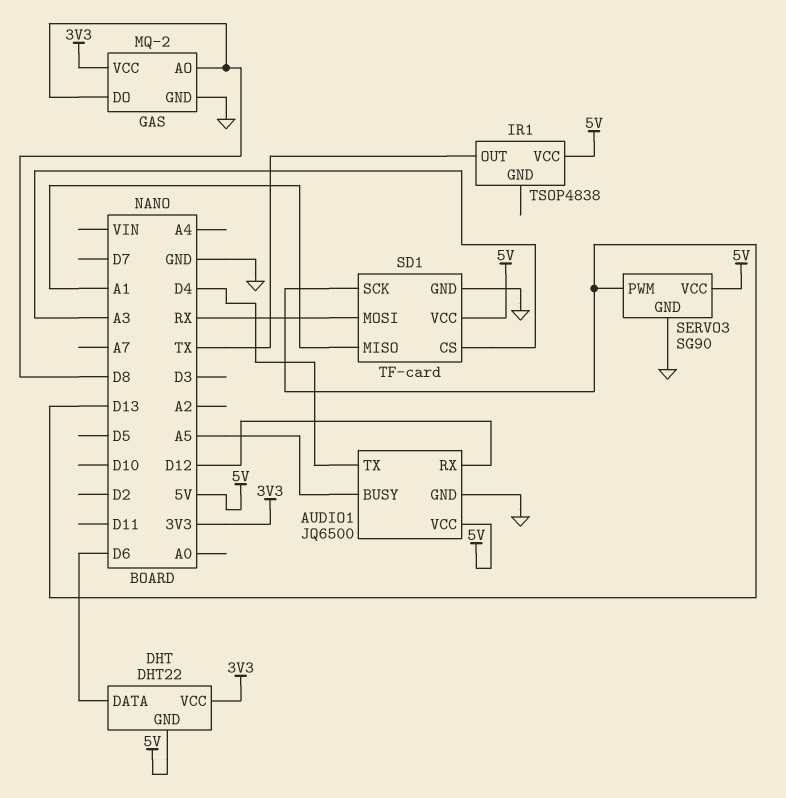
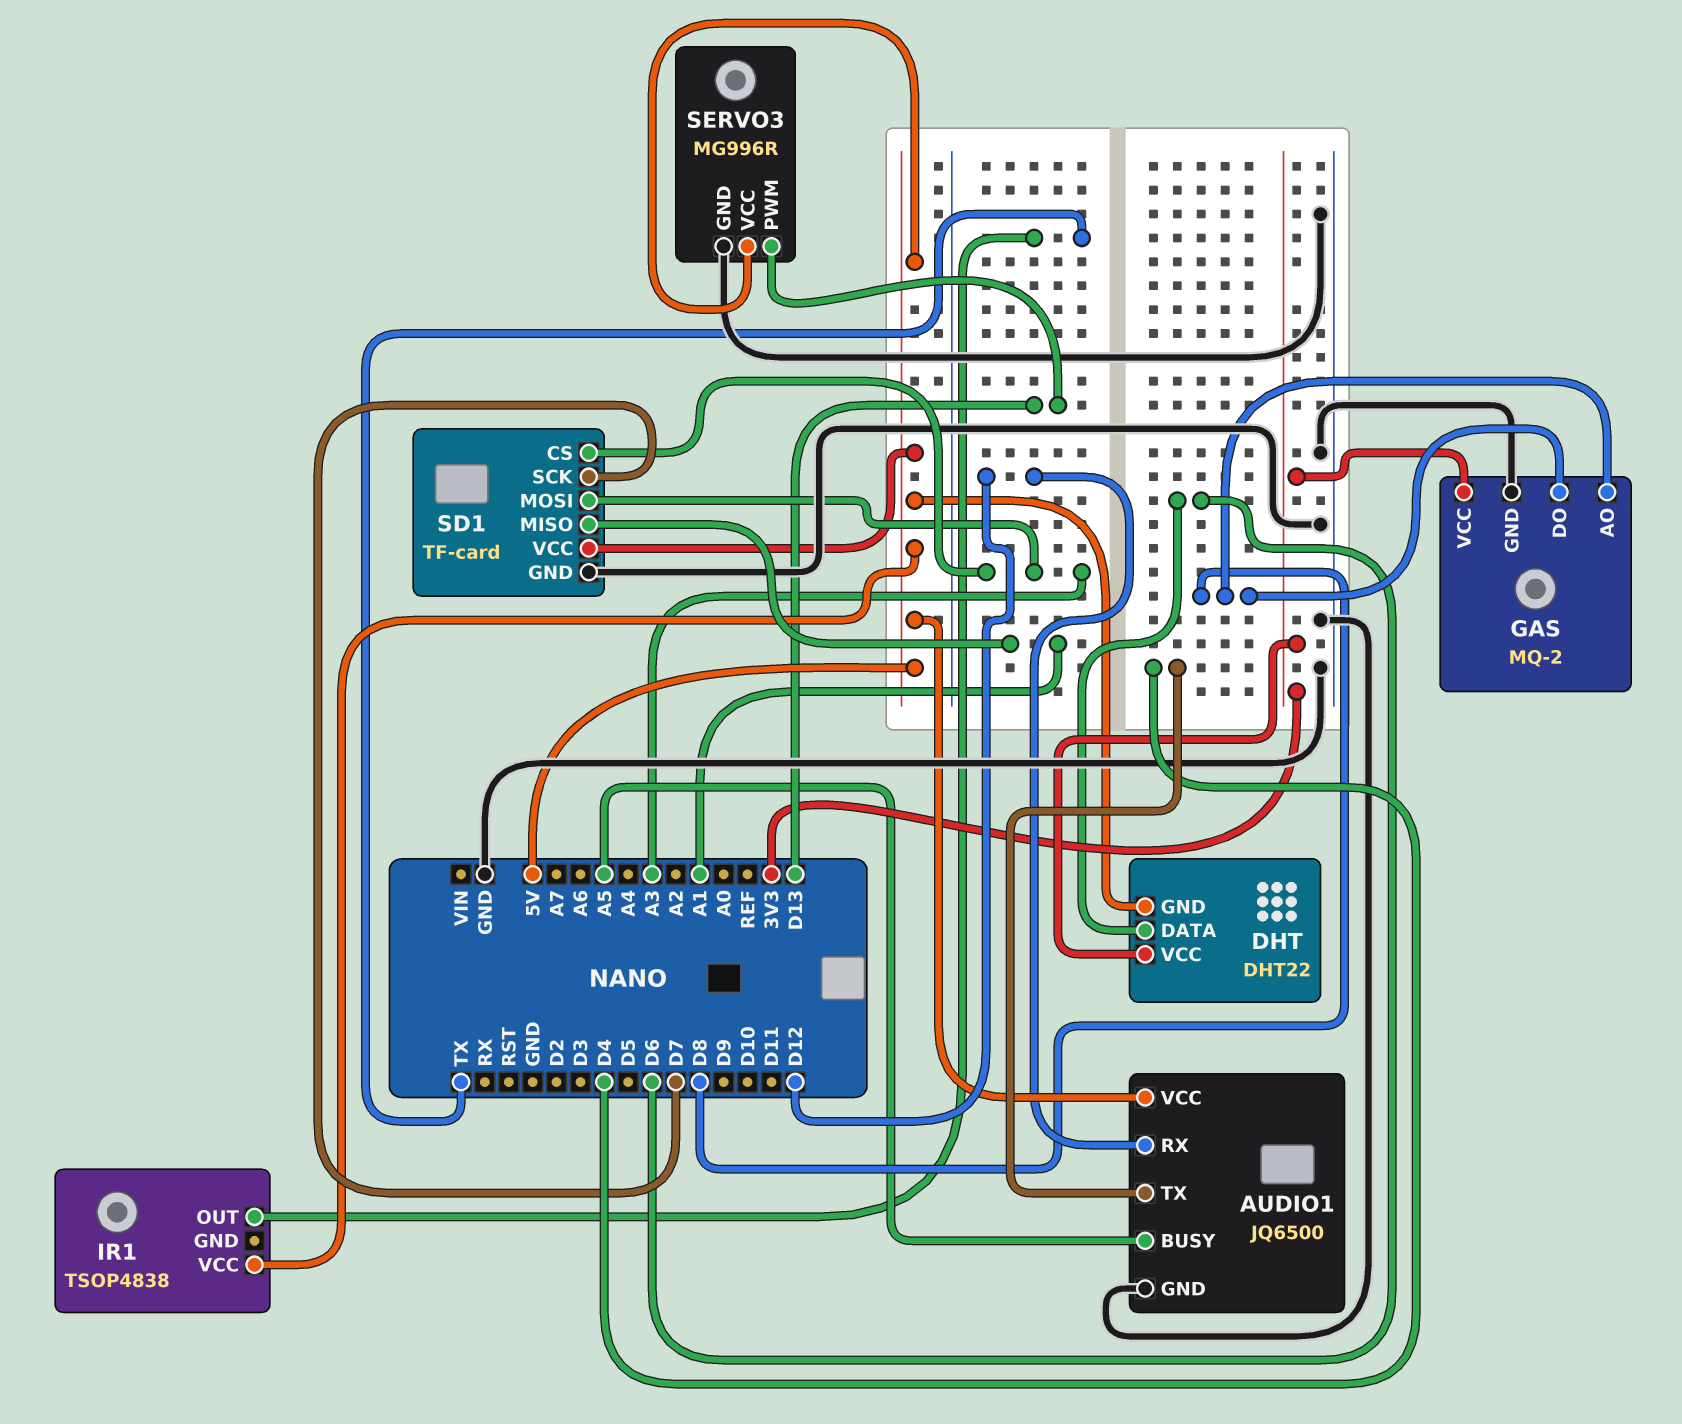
SD1 pin MOSI: RX -> A3
SD1 pin SCK: D13 -> D7
SERVO3: SG90 -> MG996R

